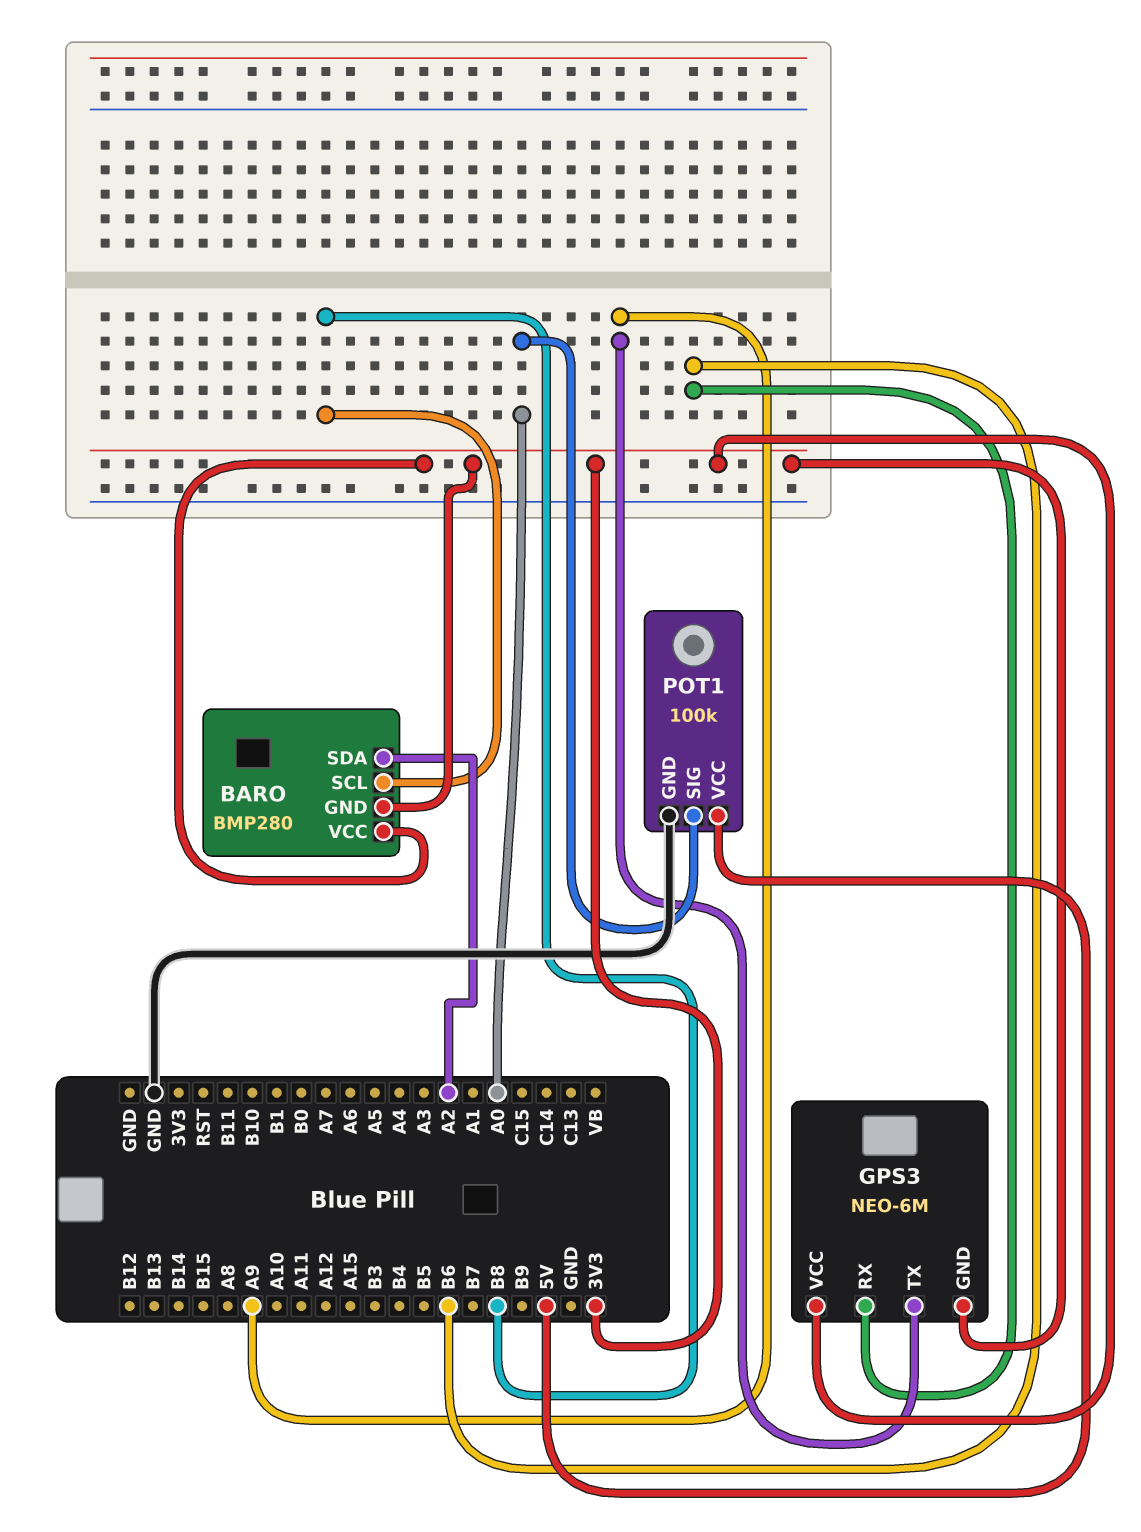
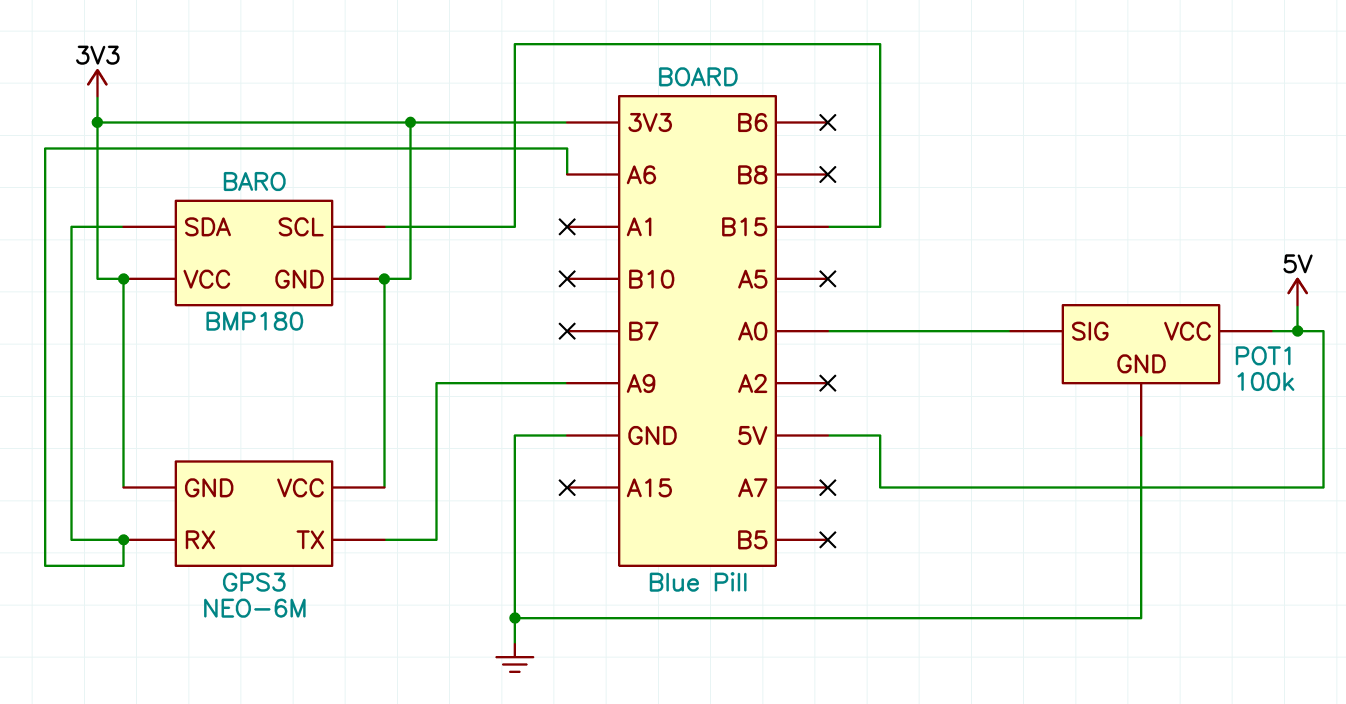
BARO: BMP280 -> BMP180
BARO pin SCL: B8 -> B15
BARO pin SDA: A2 -> A6
GPS3 pin RX: B6 -> A6

